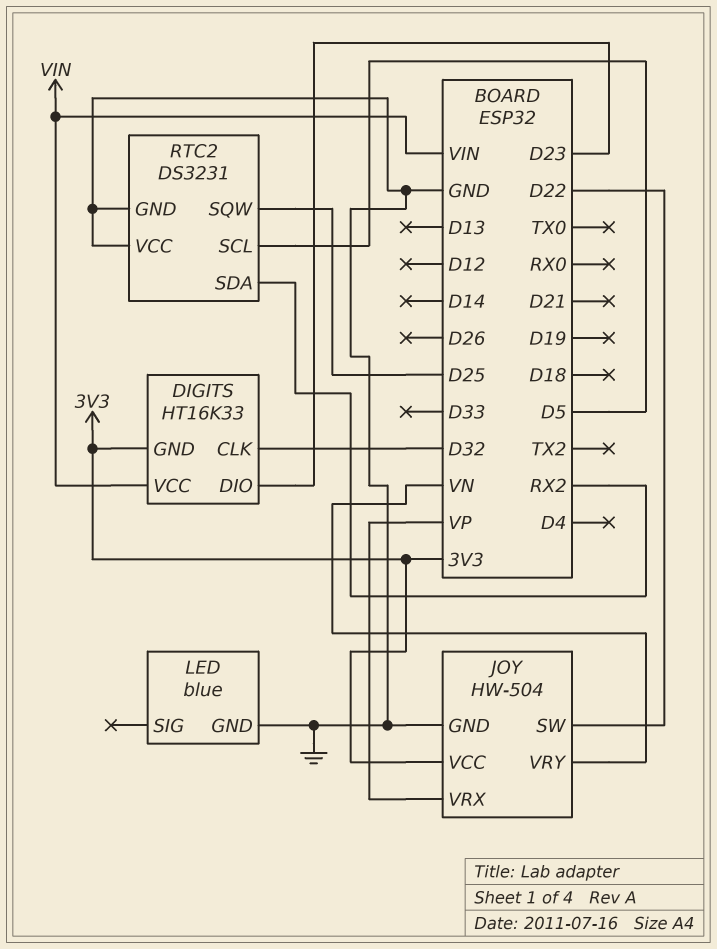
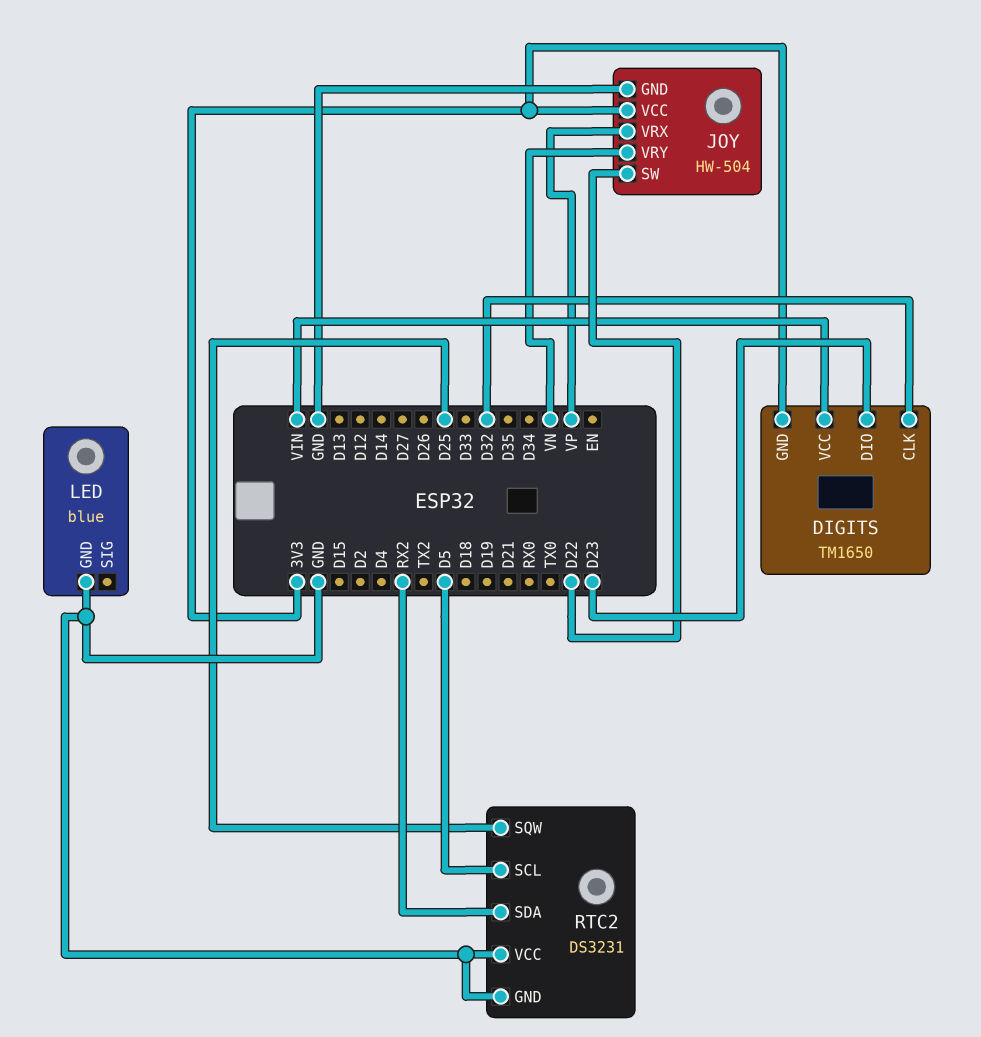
DIGITS: HT16K33 -> TM1650

